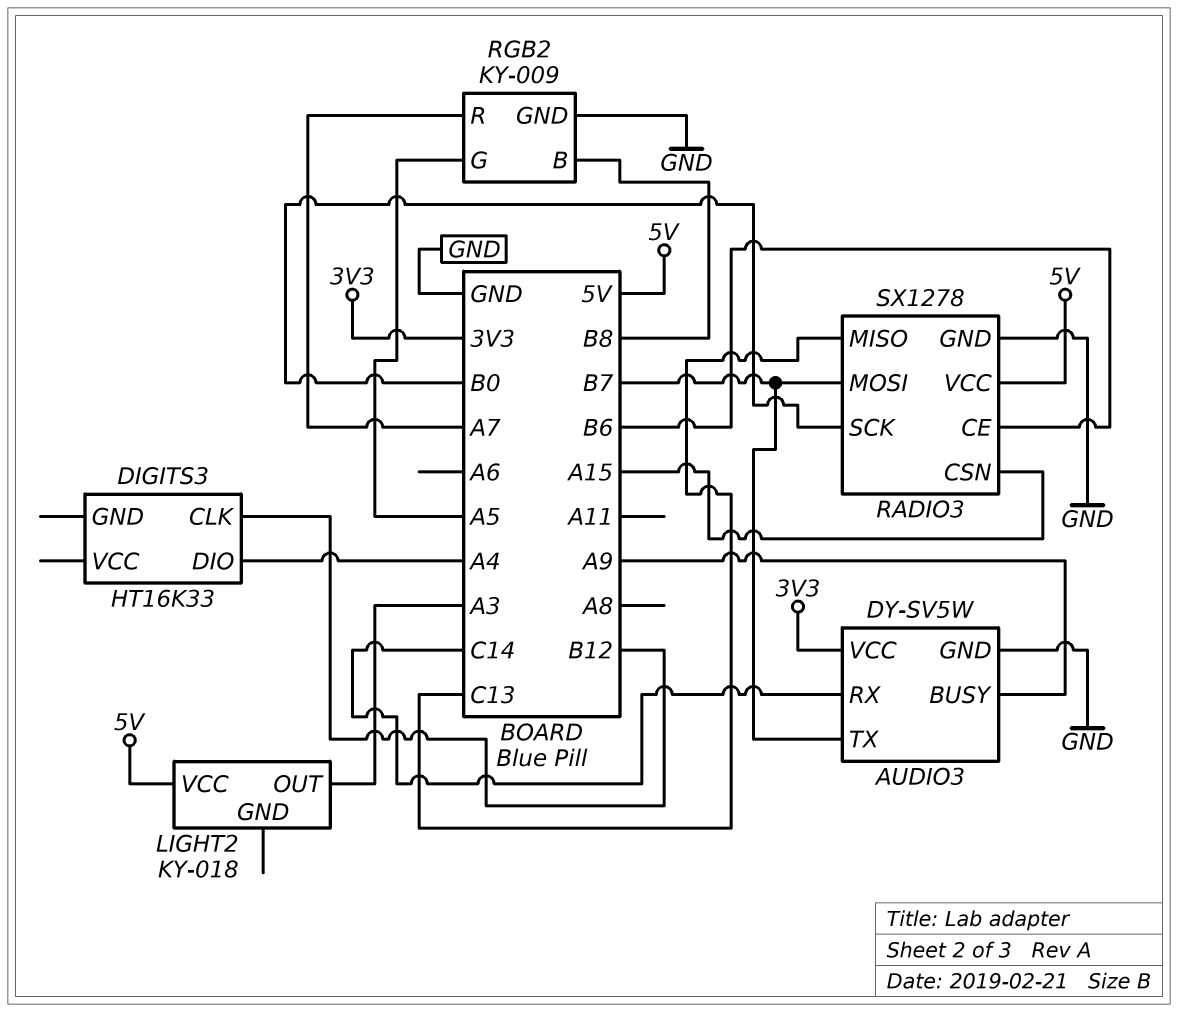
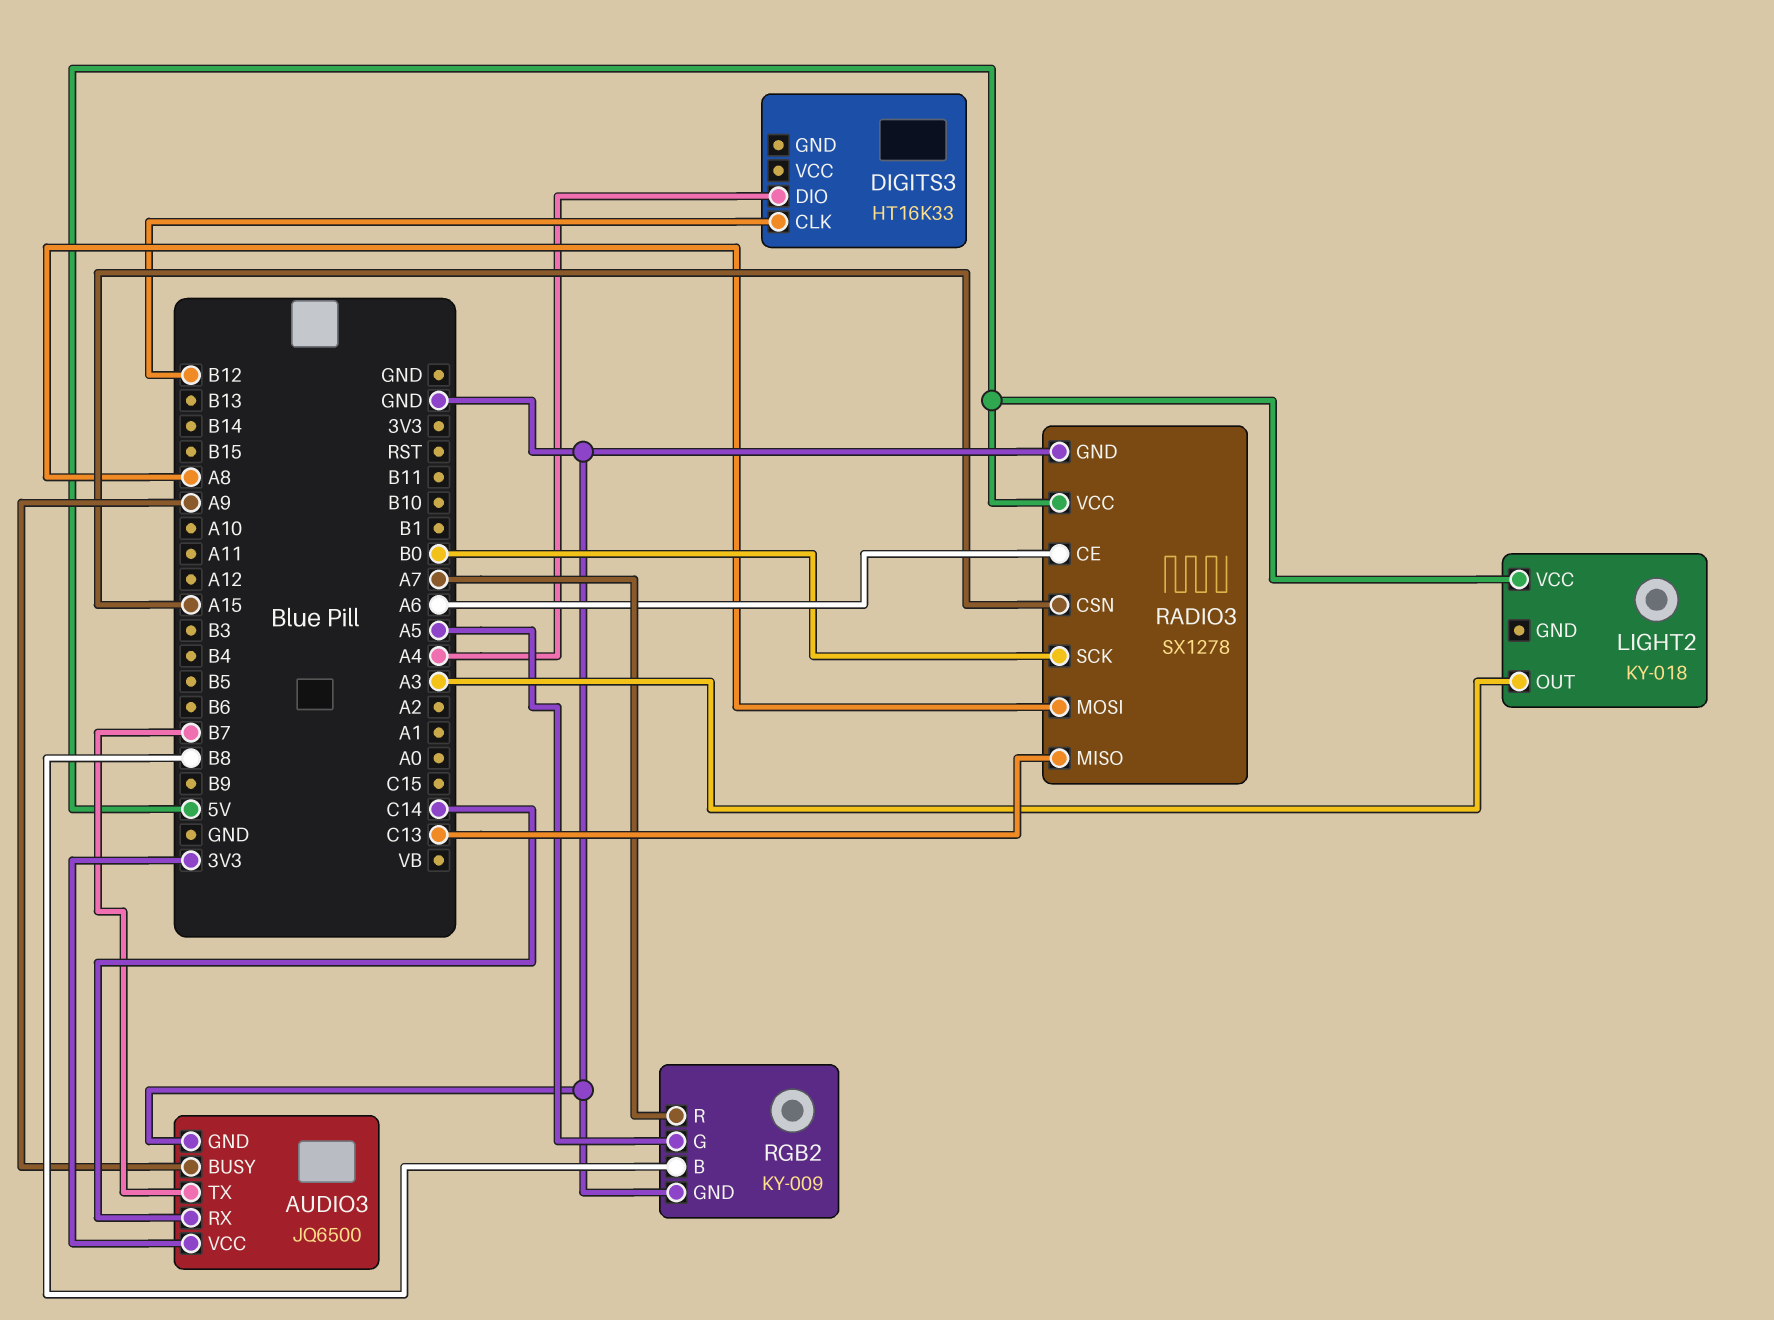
AUDIO3: DY-SV5W -> JQ6500
RADIO3 pin CE: B6 -> A6
RADIO3 pin MOSI: B7 -> A8

